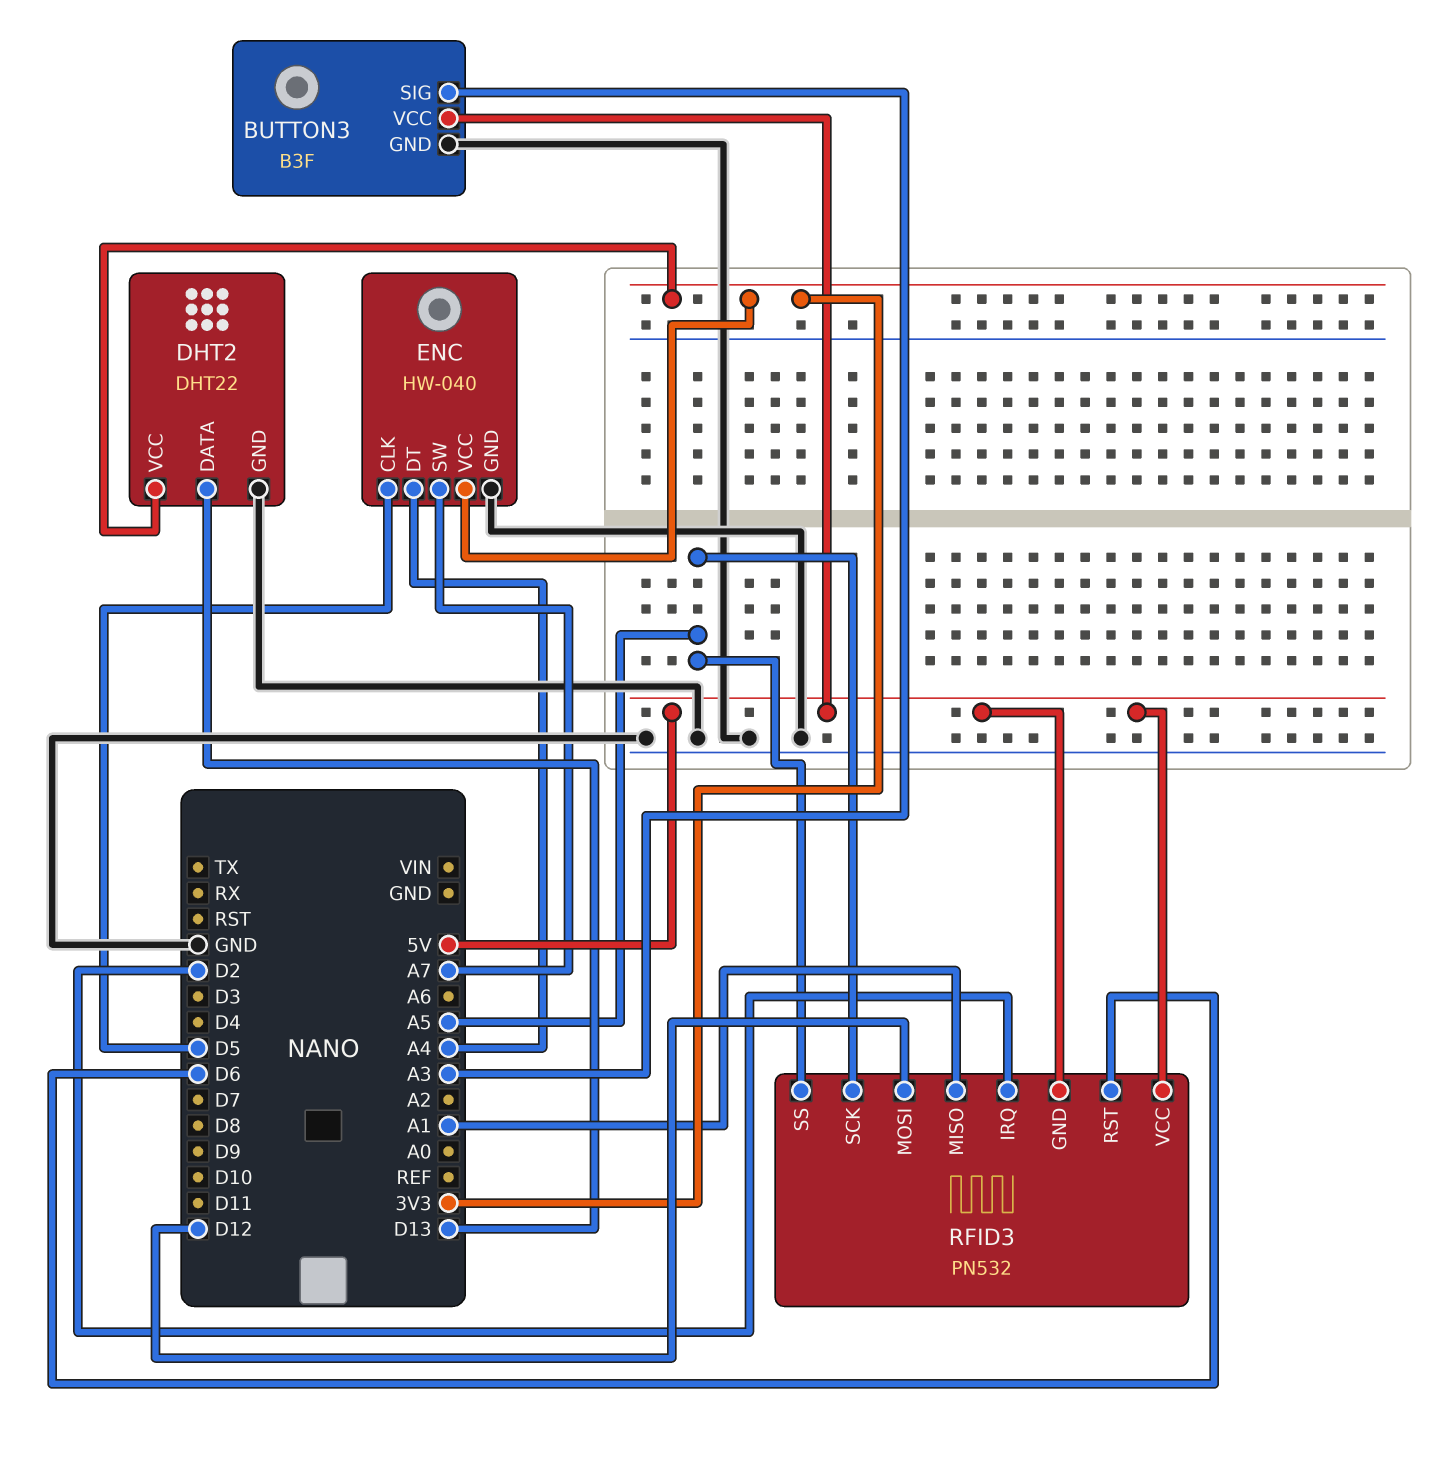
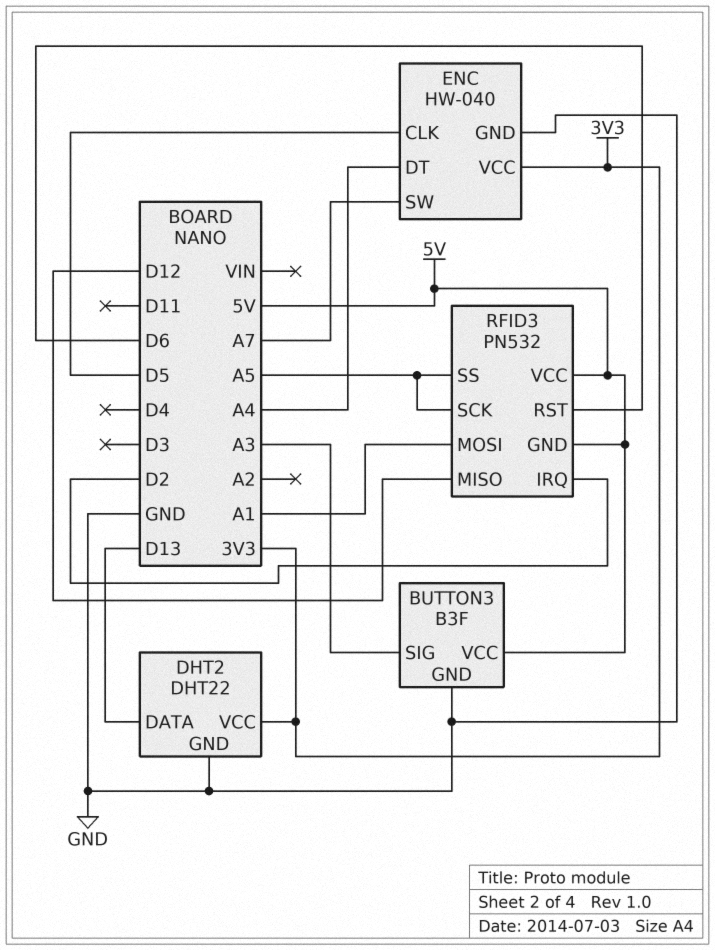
RFID3 pin MISO: A1 -> D12
RFID3 pin MOSI: D12 -> A1

